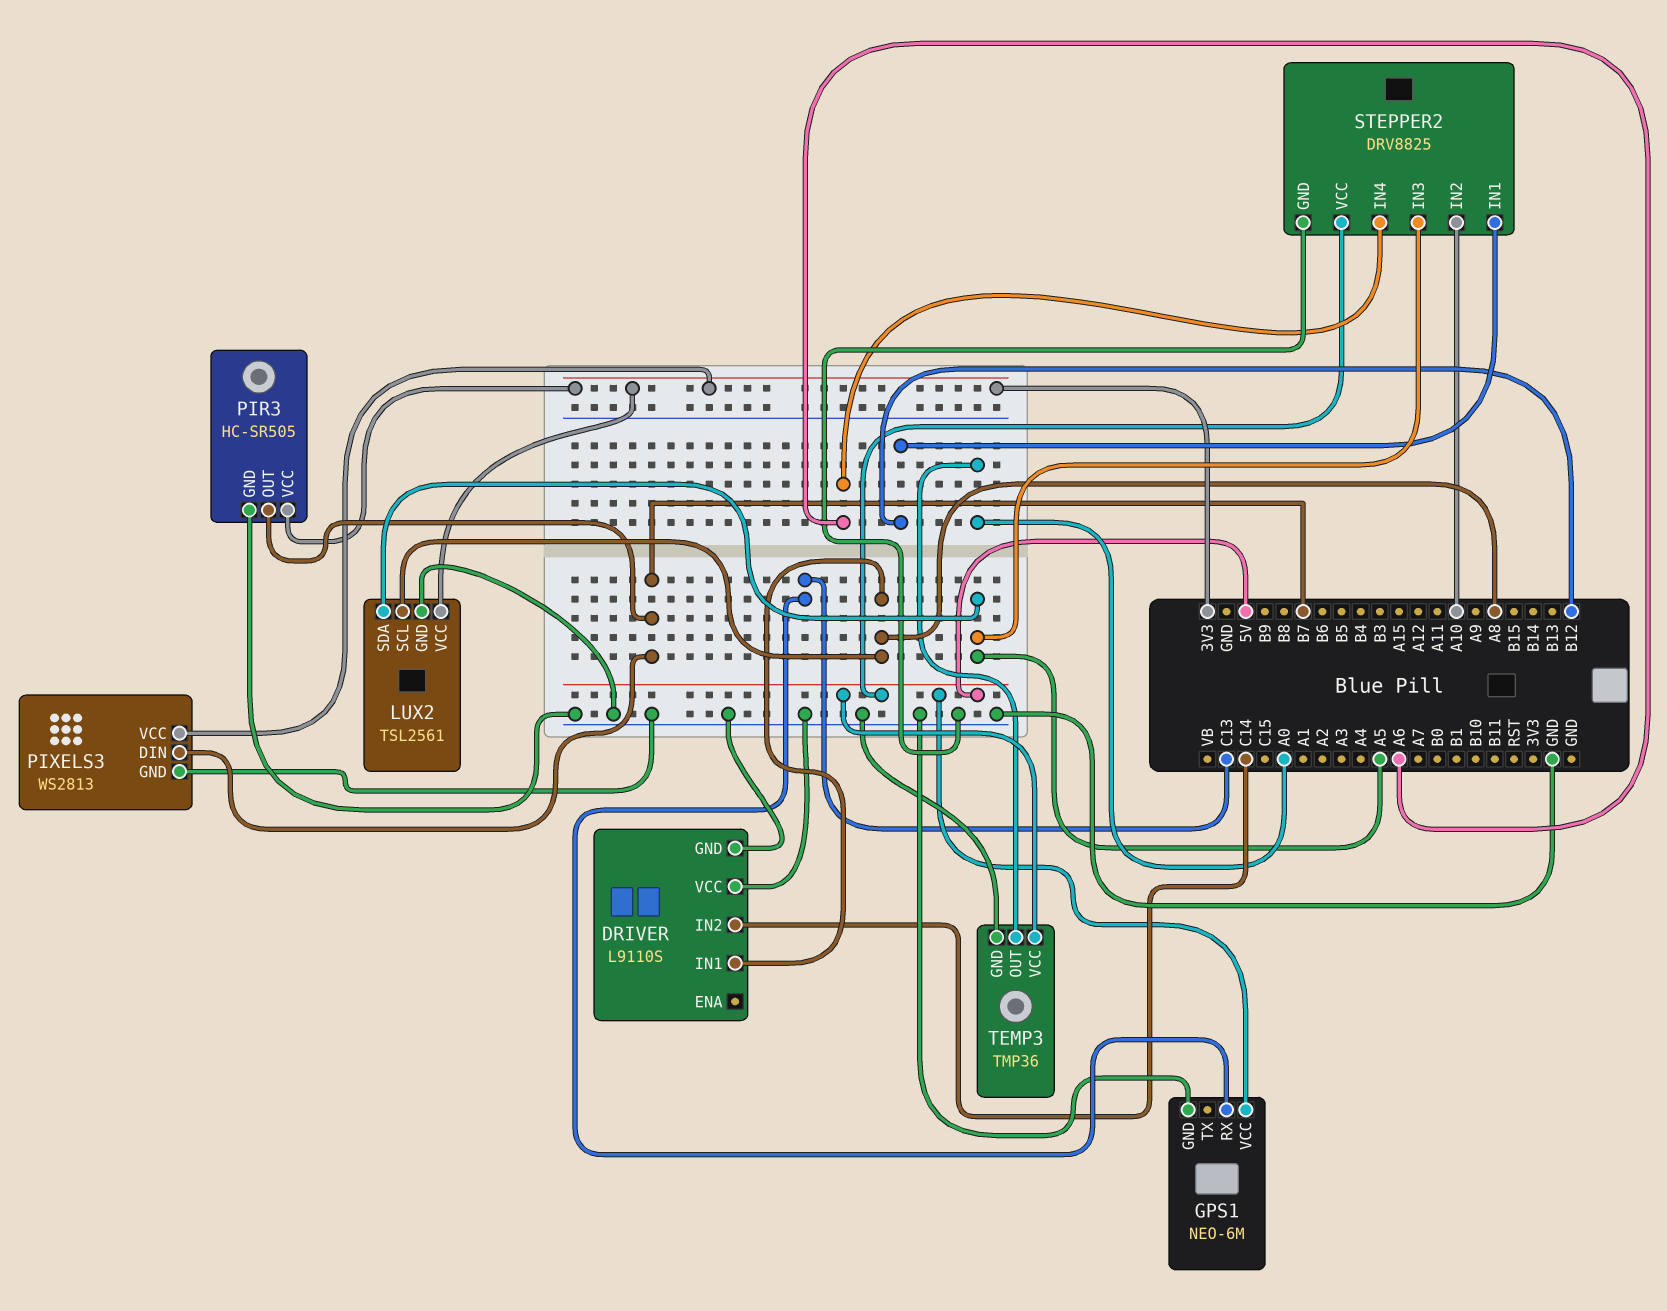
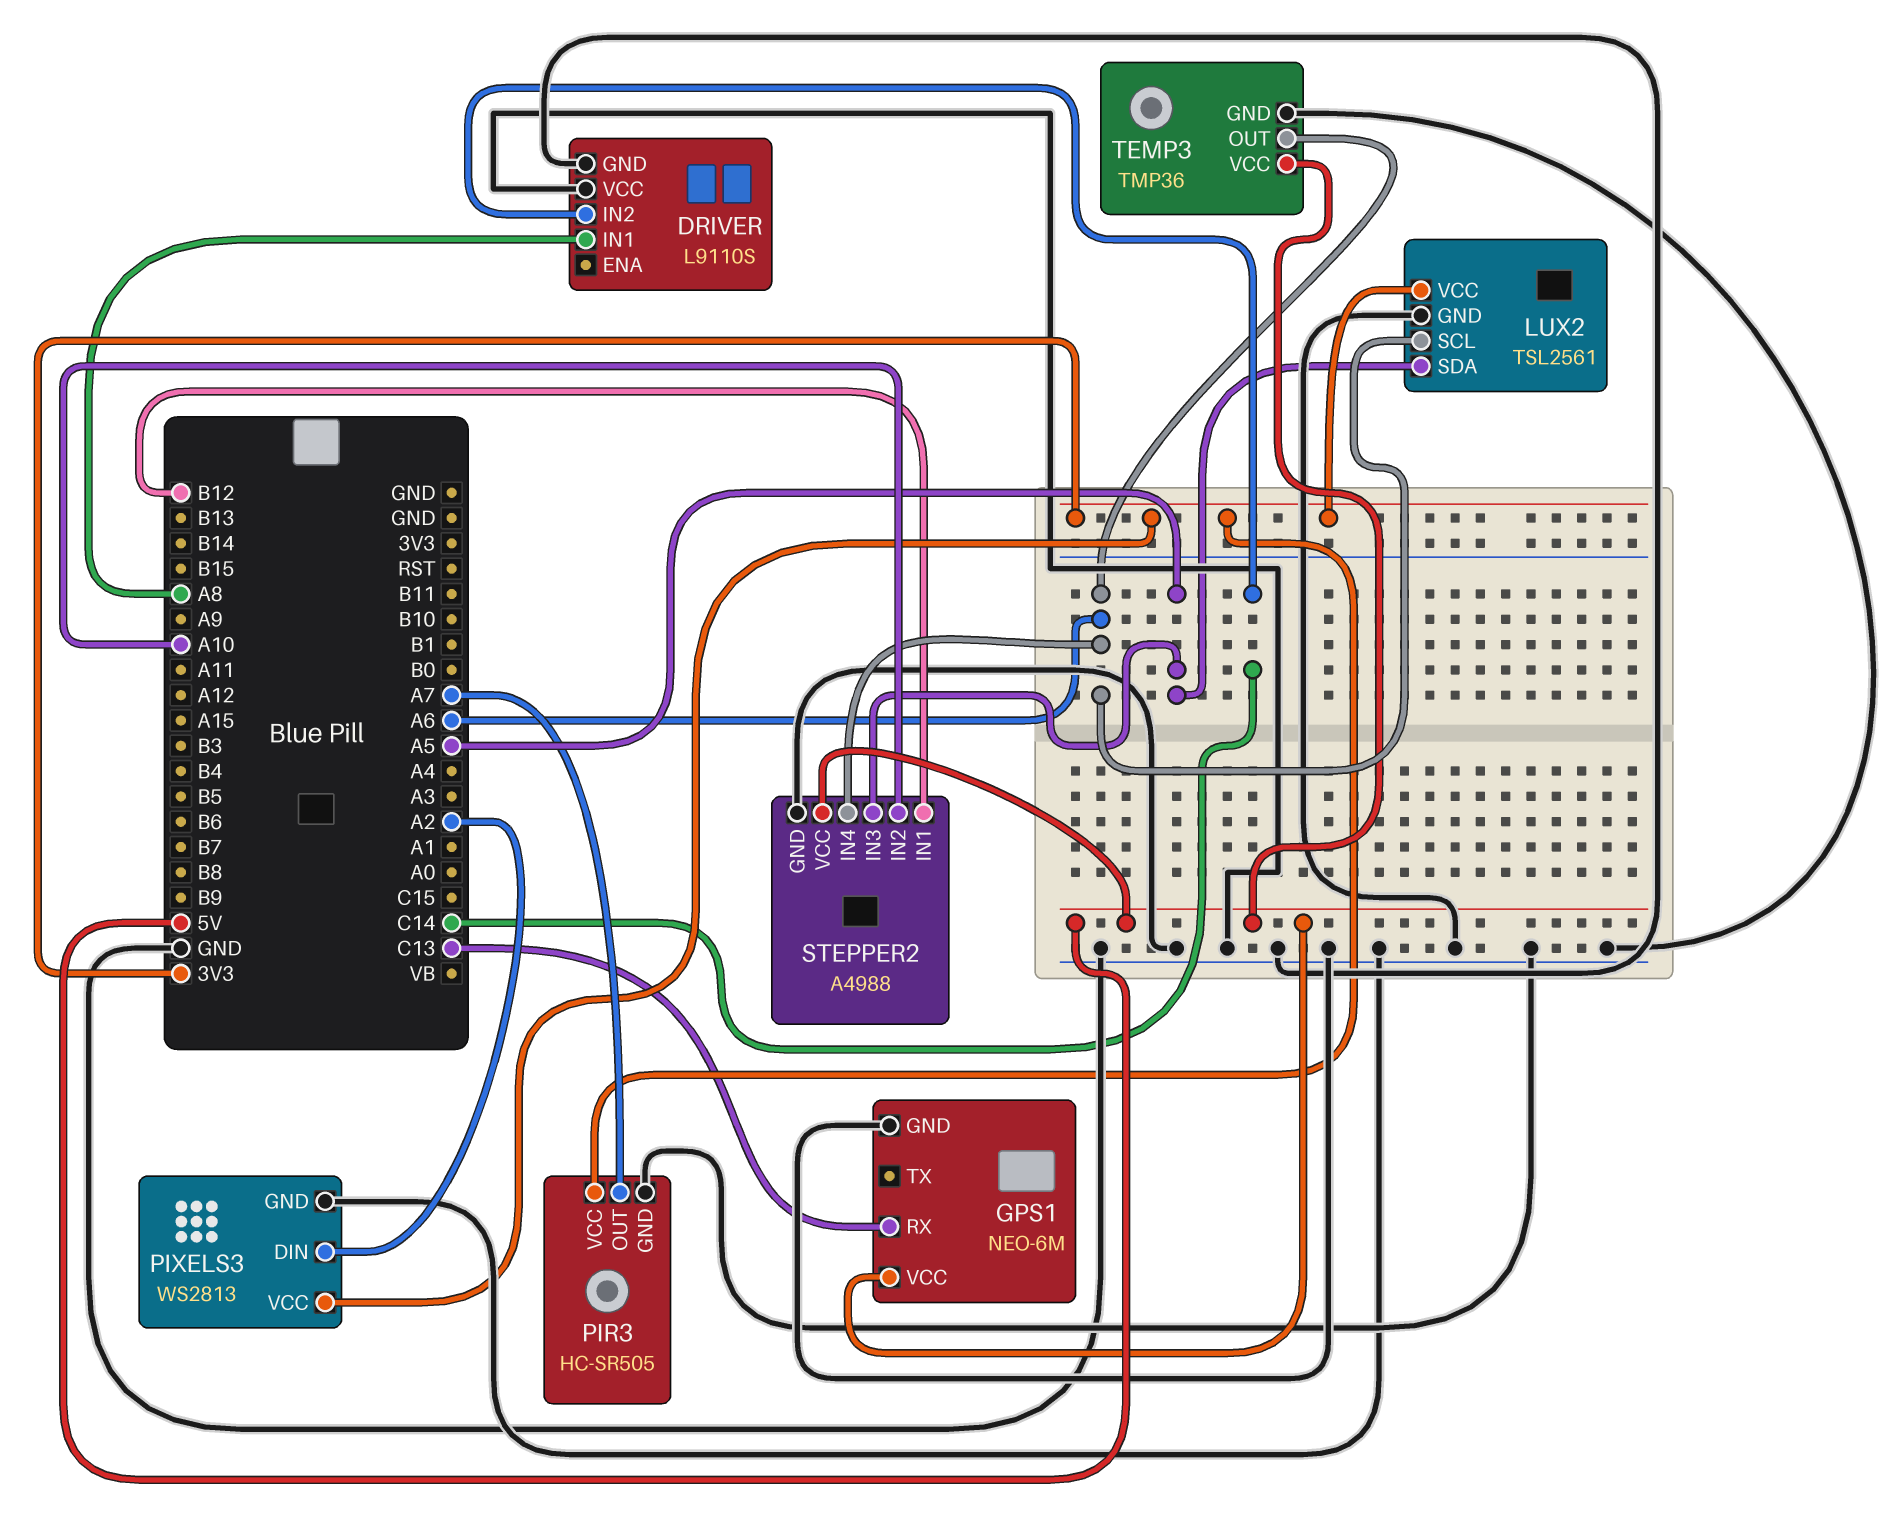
LUX2 pin SCL: A8 -> A6
PIR3 pin OUT: B7 -> A7
PIXELS3 pin DIN: B7 -> A2
STEPPER2: DRV8825 -> A4988
TEMP3 pin OUT: A0 -> A6

